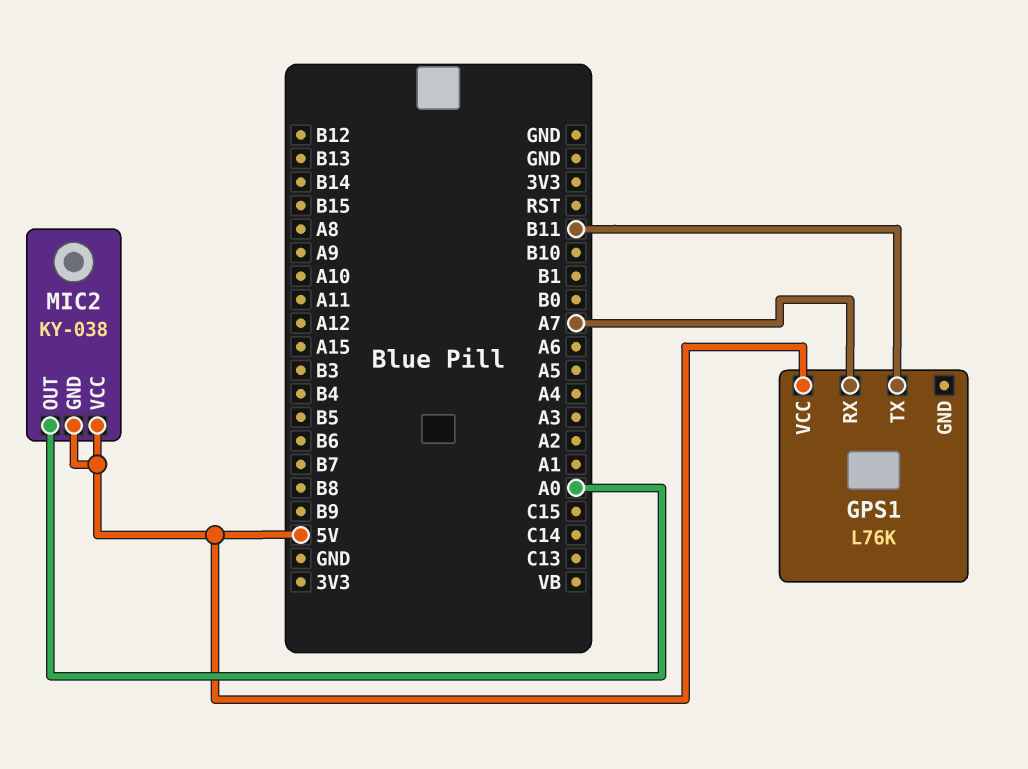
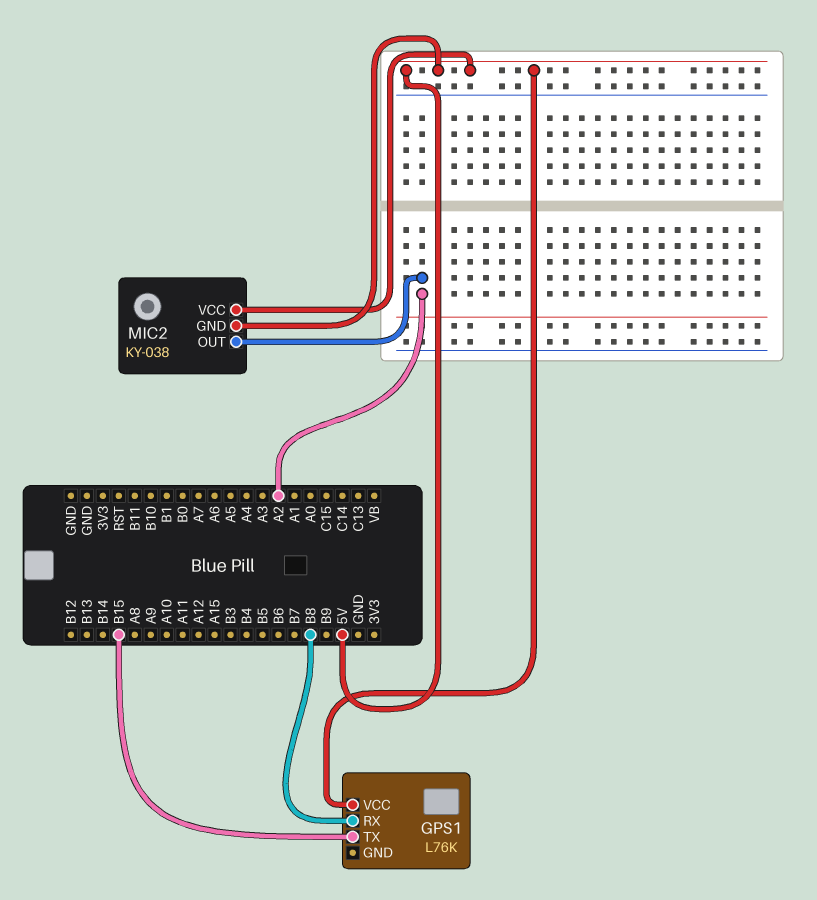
GPS1 pin RX: A7 -> B8
GPS1 pin TX: B11 -> B15
MIC2 pin OUT: A0 -> A2

